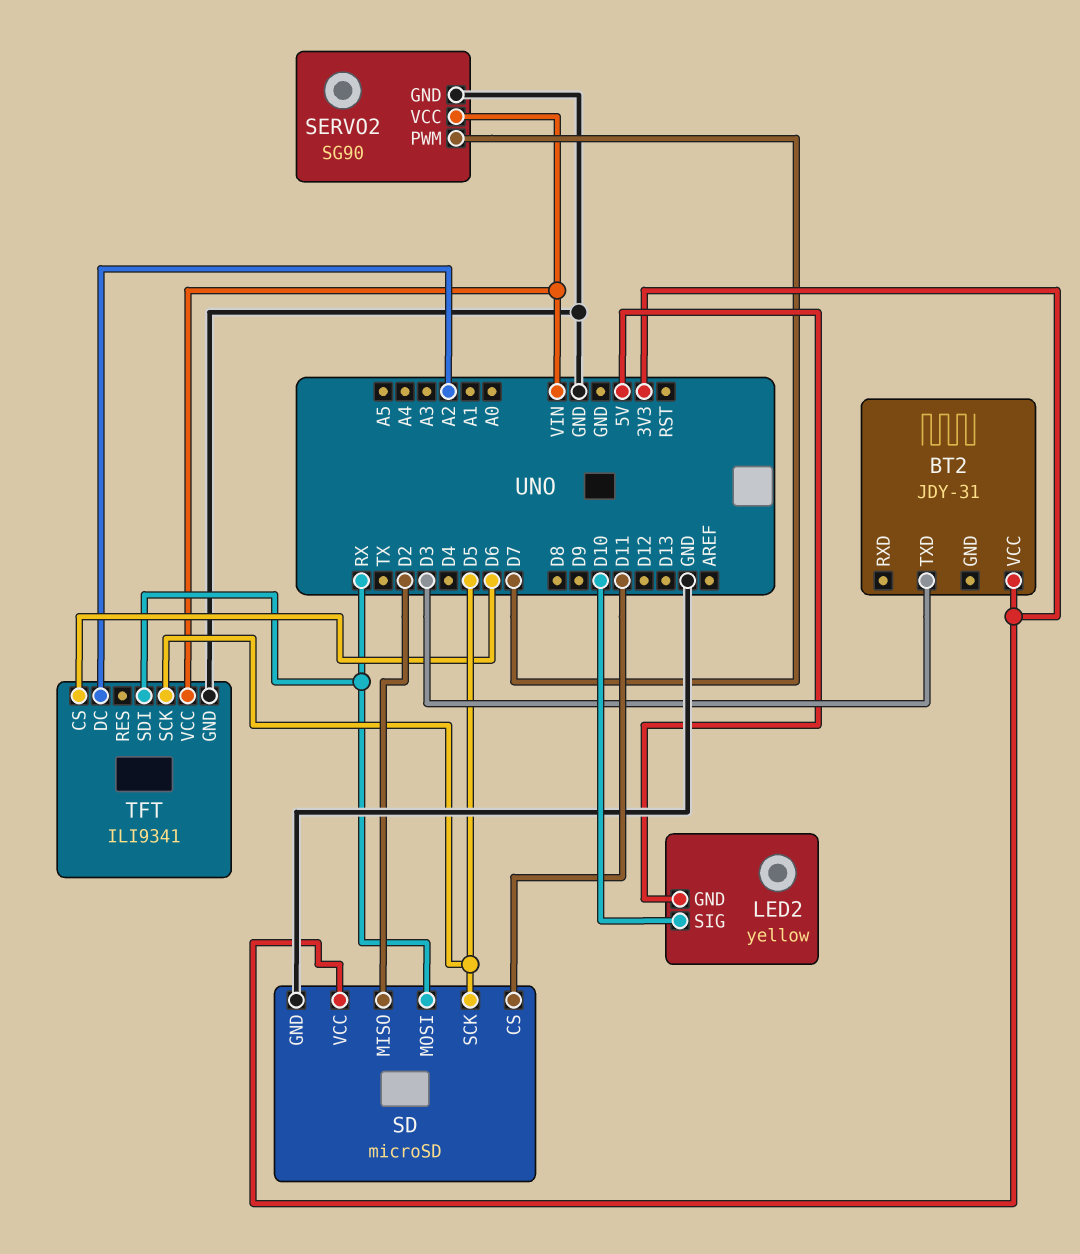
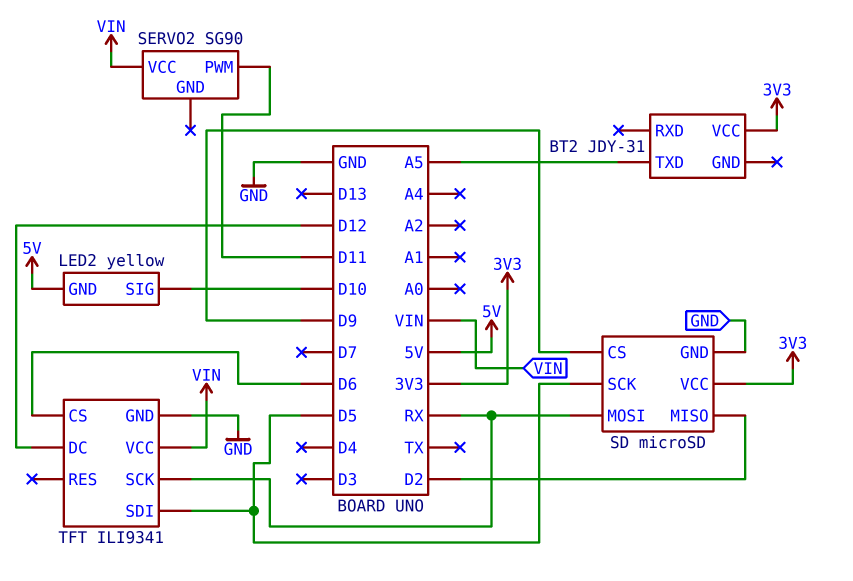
BT2 pin TXD: D3 -> A5
SD pin CS: D11 -> D9
SERVO2 pin GND: GND -> none
SERVO2 pin PWM: D7 -> D11
TFT pin DC: A2 -> D12
TFT pin SCK: D5 -> RX
TFT pin SDI: RX -> D5

